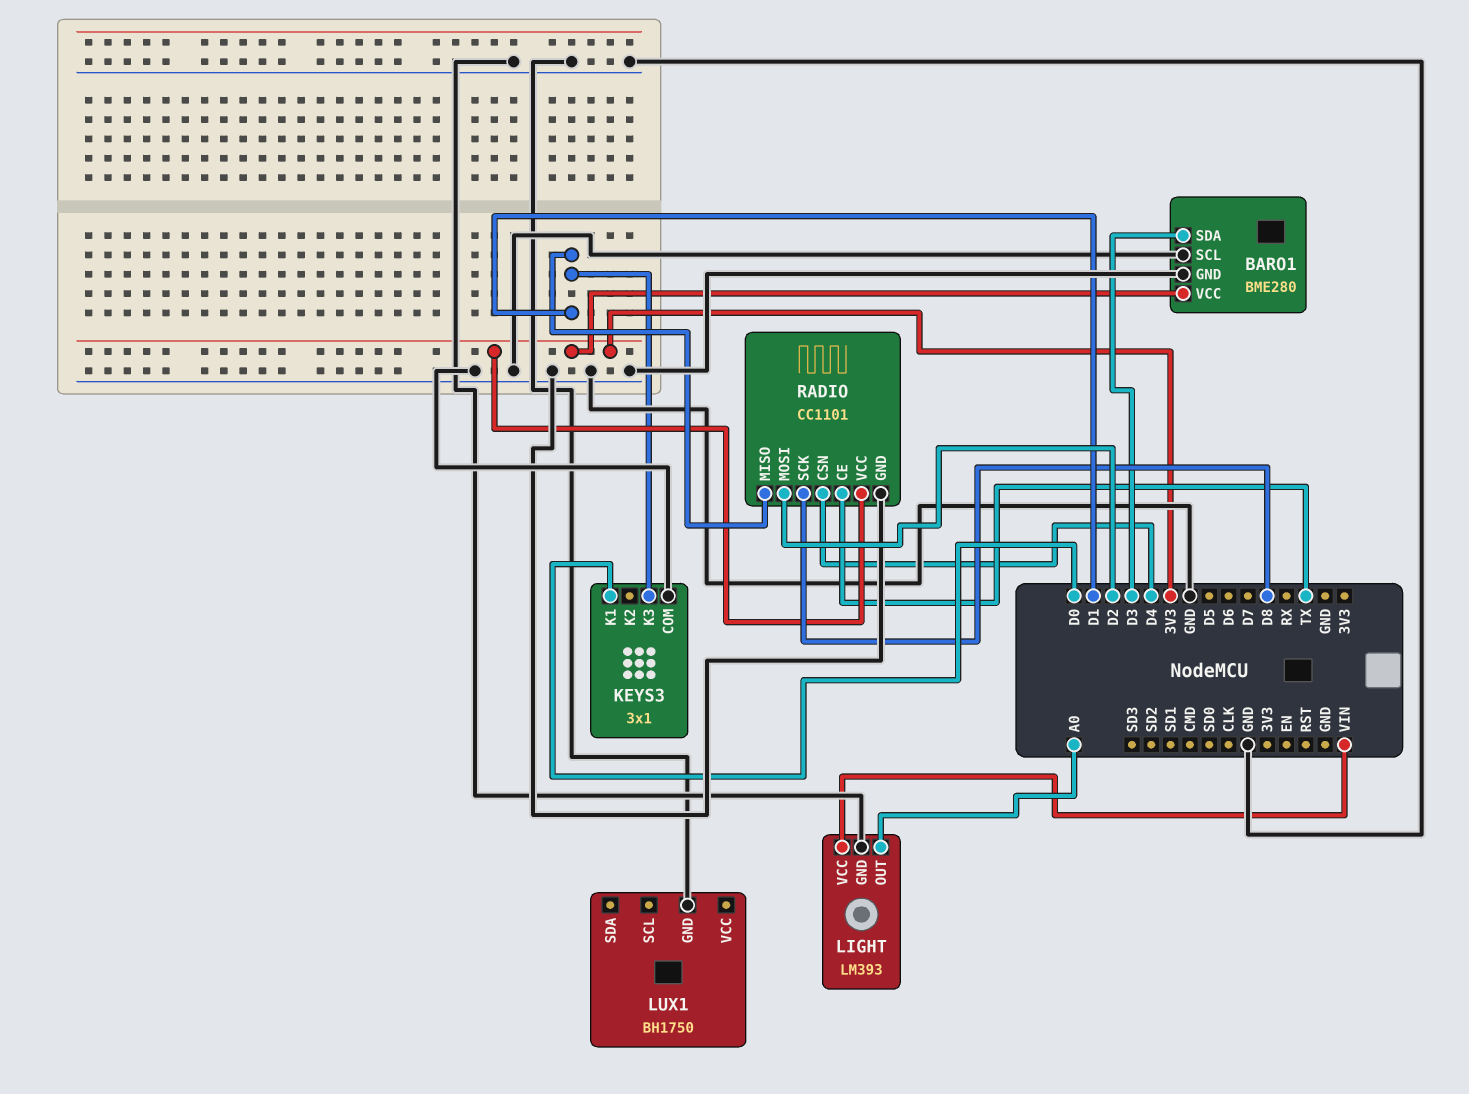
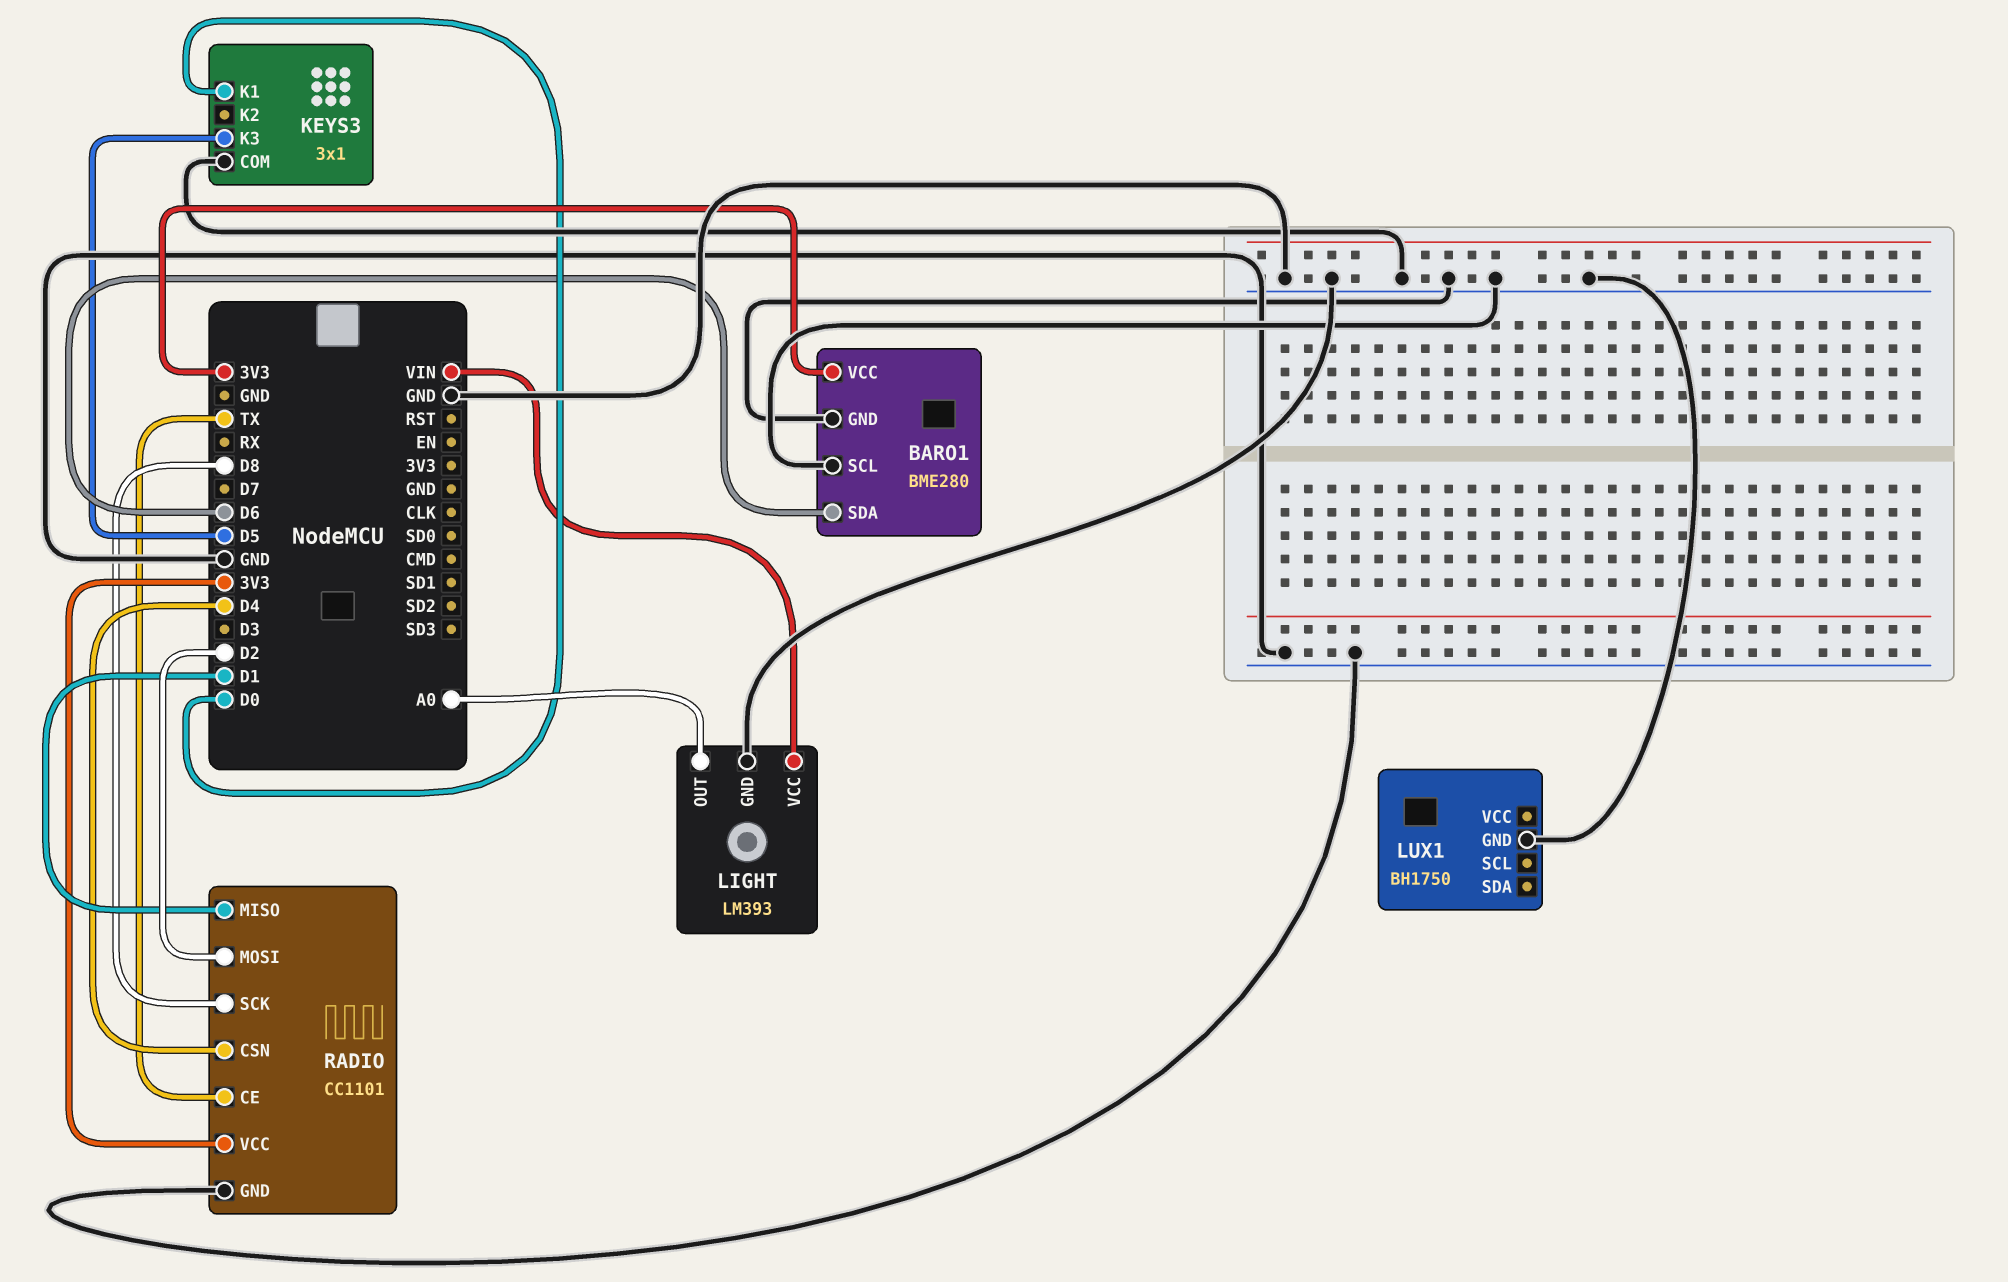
BARO1 pin SDA: D3 -> D6
KEYS3 pin K3: D1 -> D5

